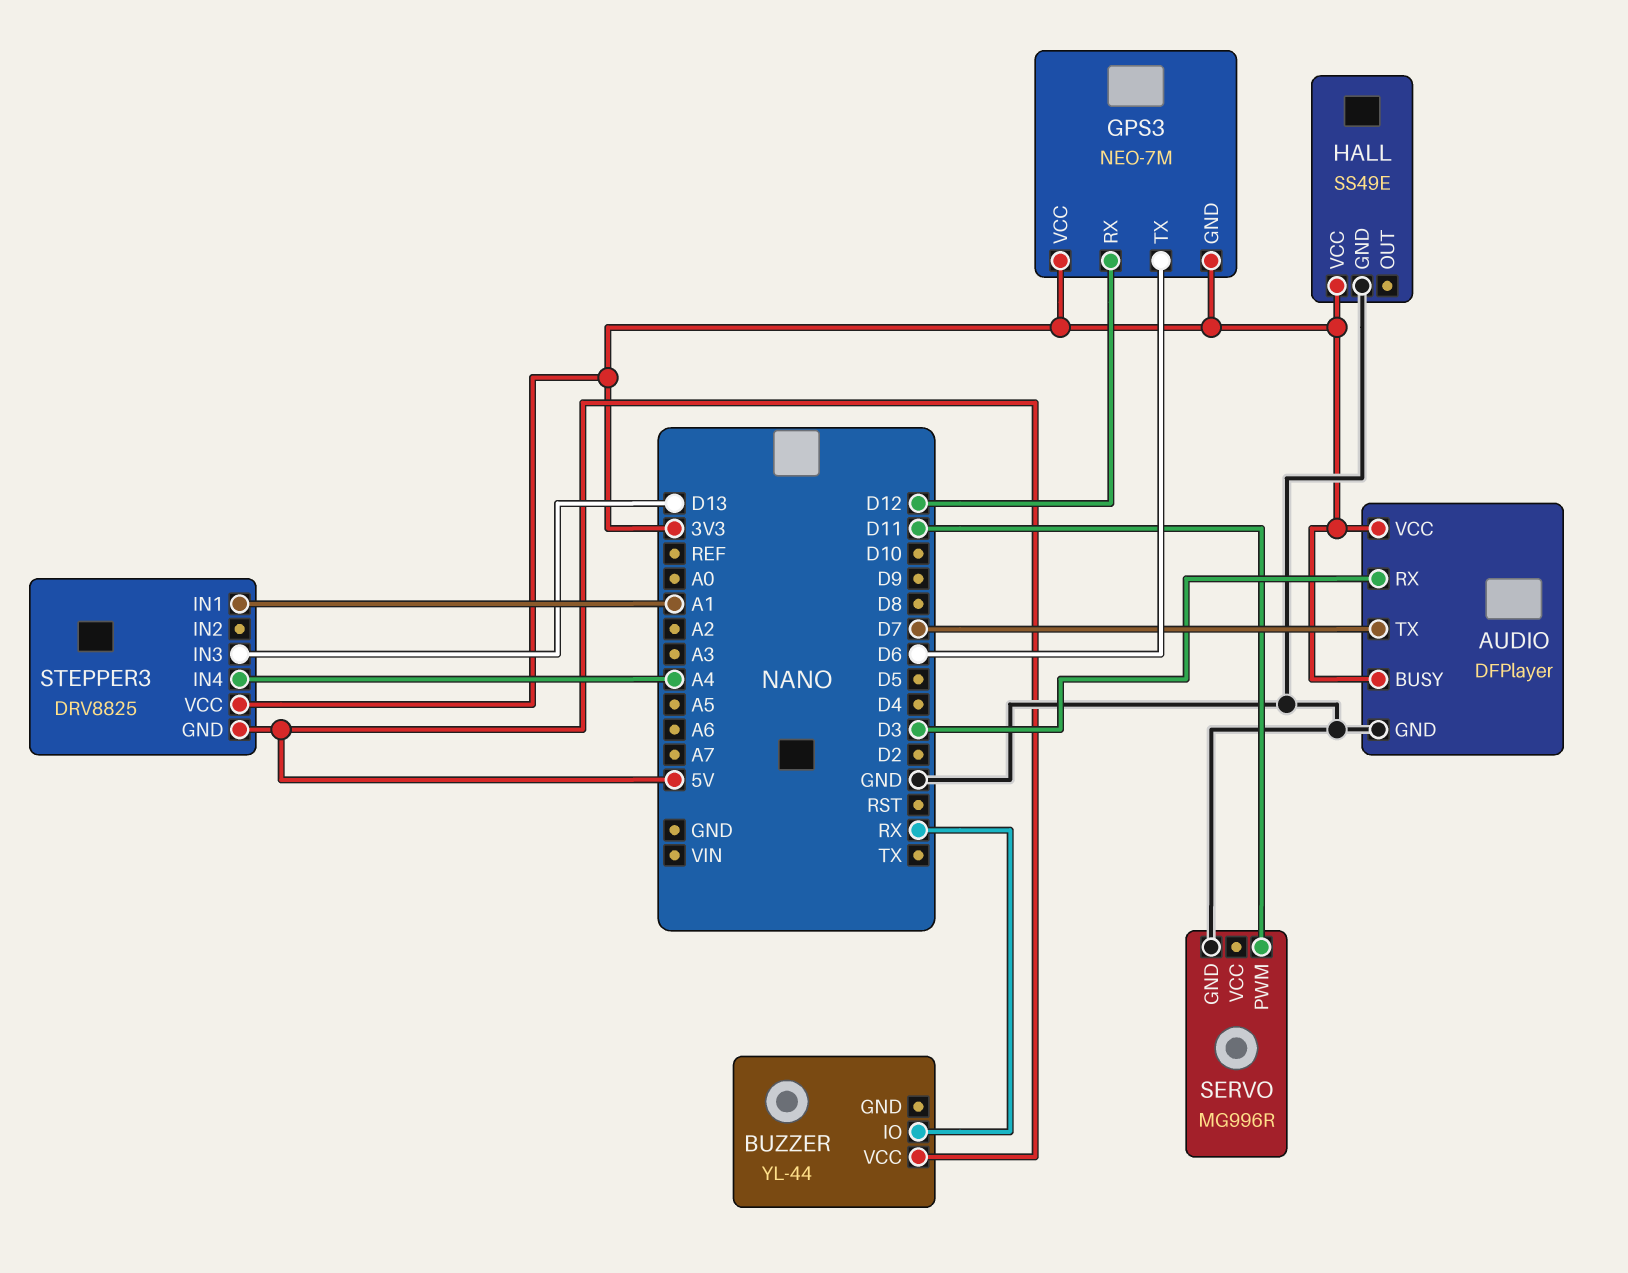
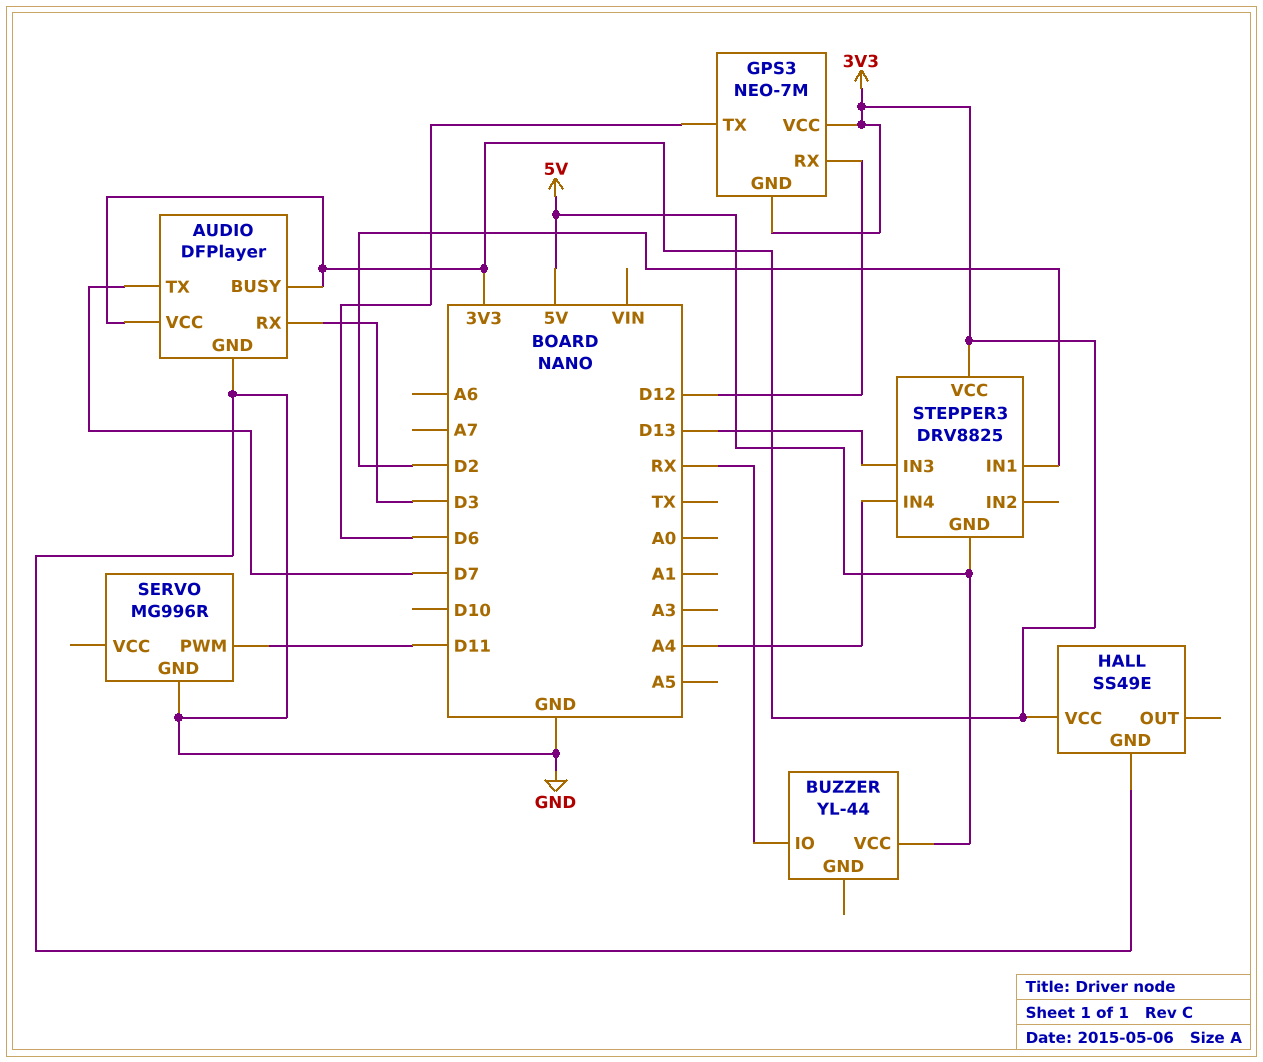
STEPPER3 pin IN1: A1 -> D2

